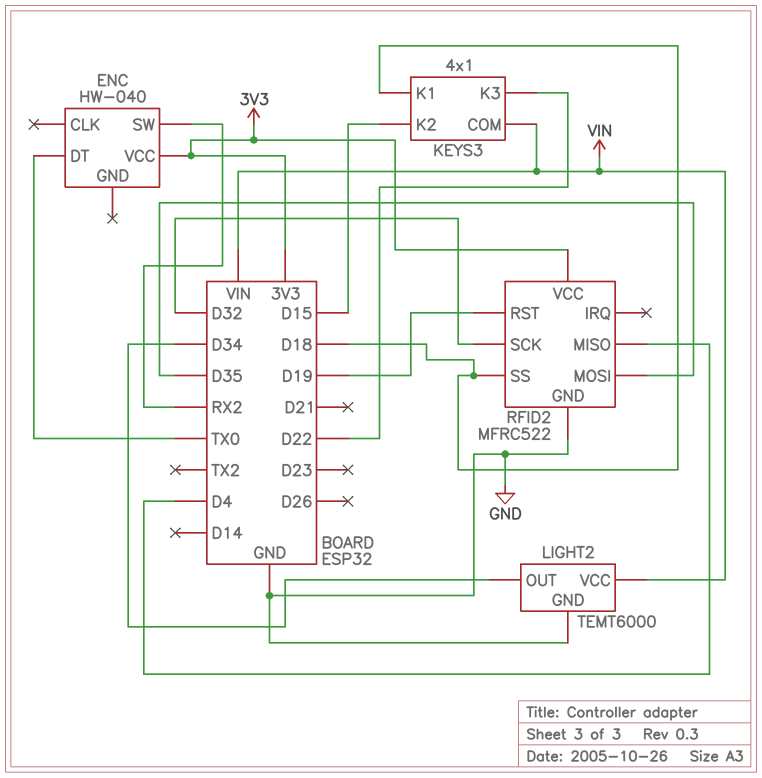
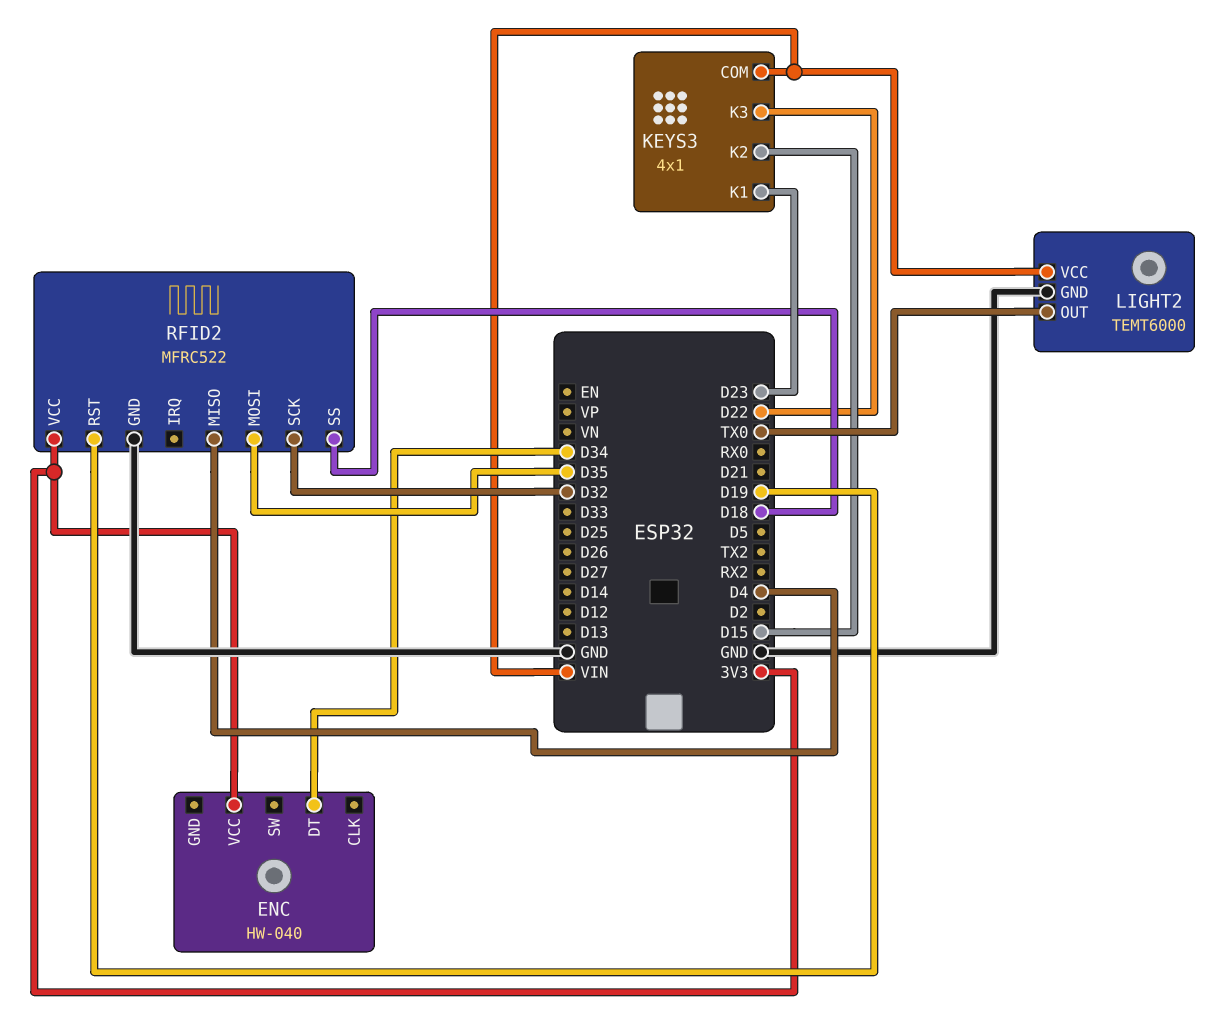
ENC pin DT: TX0 -> D34
ENC pin SW: RX2 -> none
KEYS3 pin K1: D18 -> D23
LIGHT2 pin OUT: D34 -> TX0

